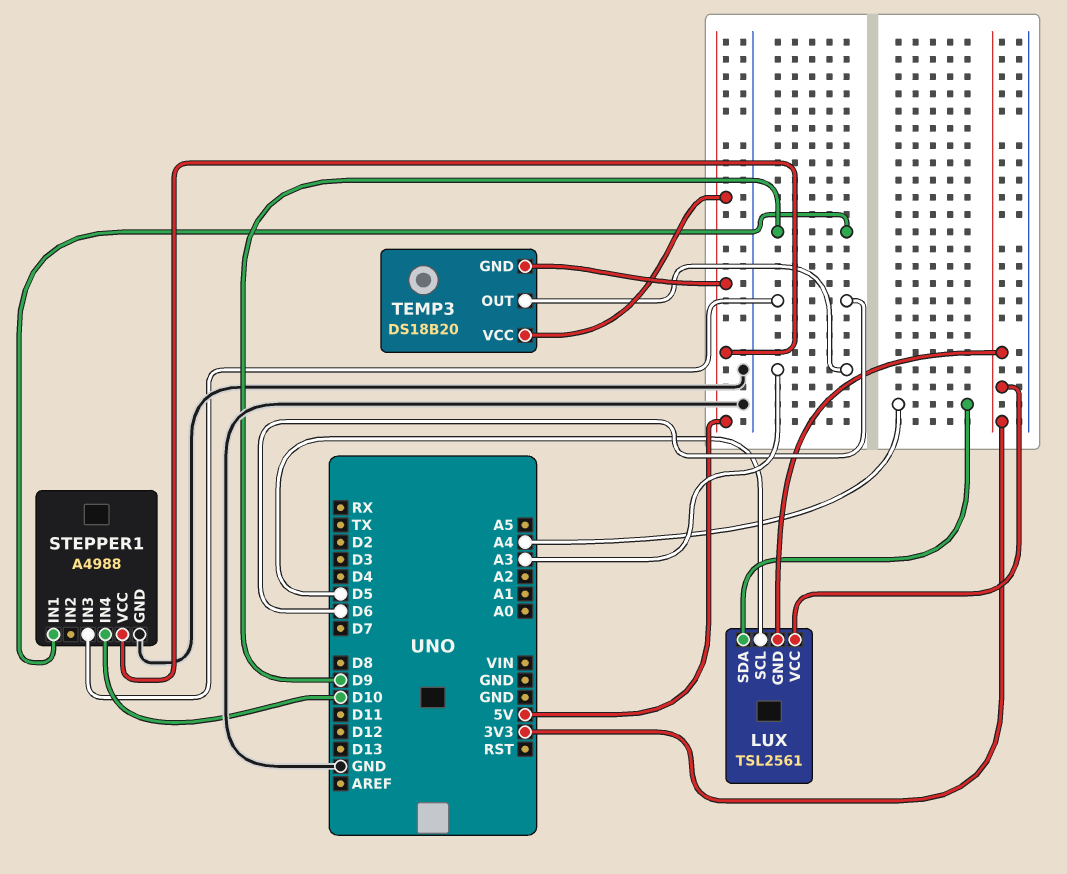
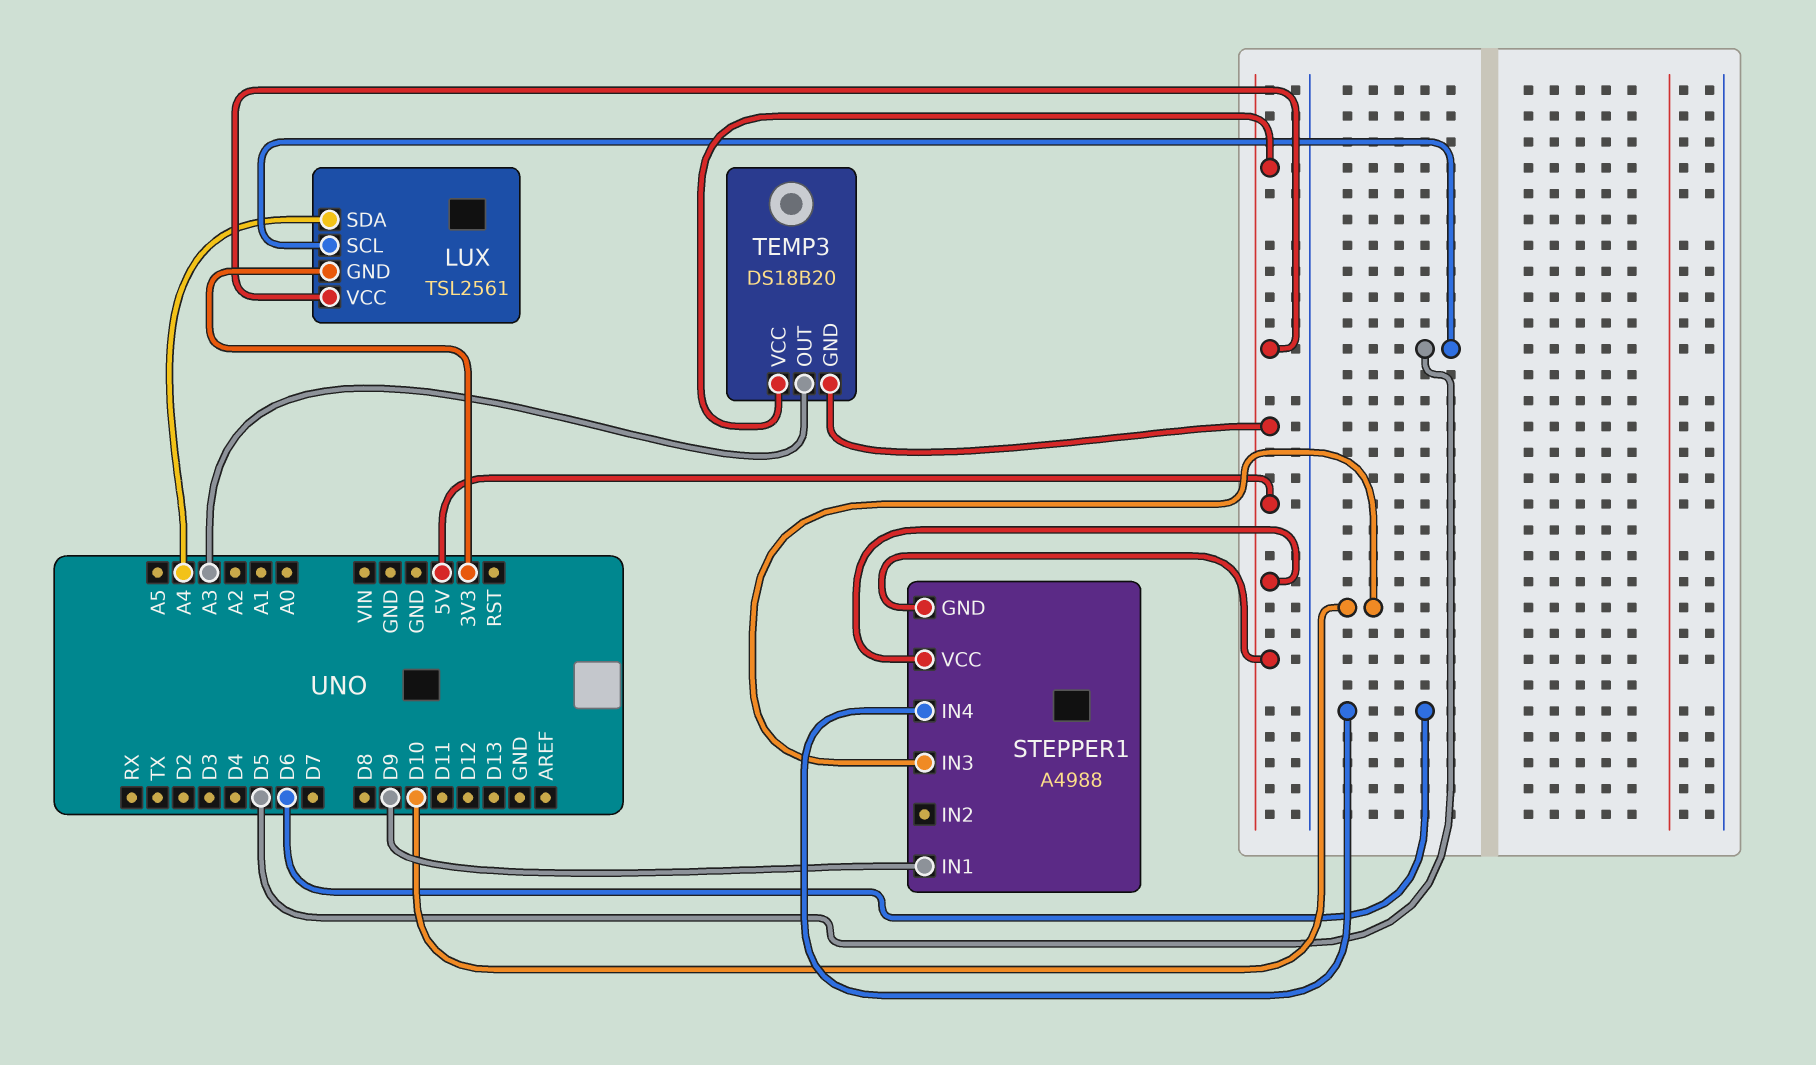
LUX pin VCC: 3V3 -> 5V
STEPPER1 pin GND: GND -> 5V
STEPPER1 pin IN3: D6 -> D10
STEPPER1 pin IN4: D10 -> D6

